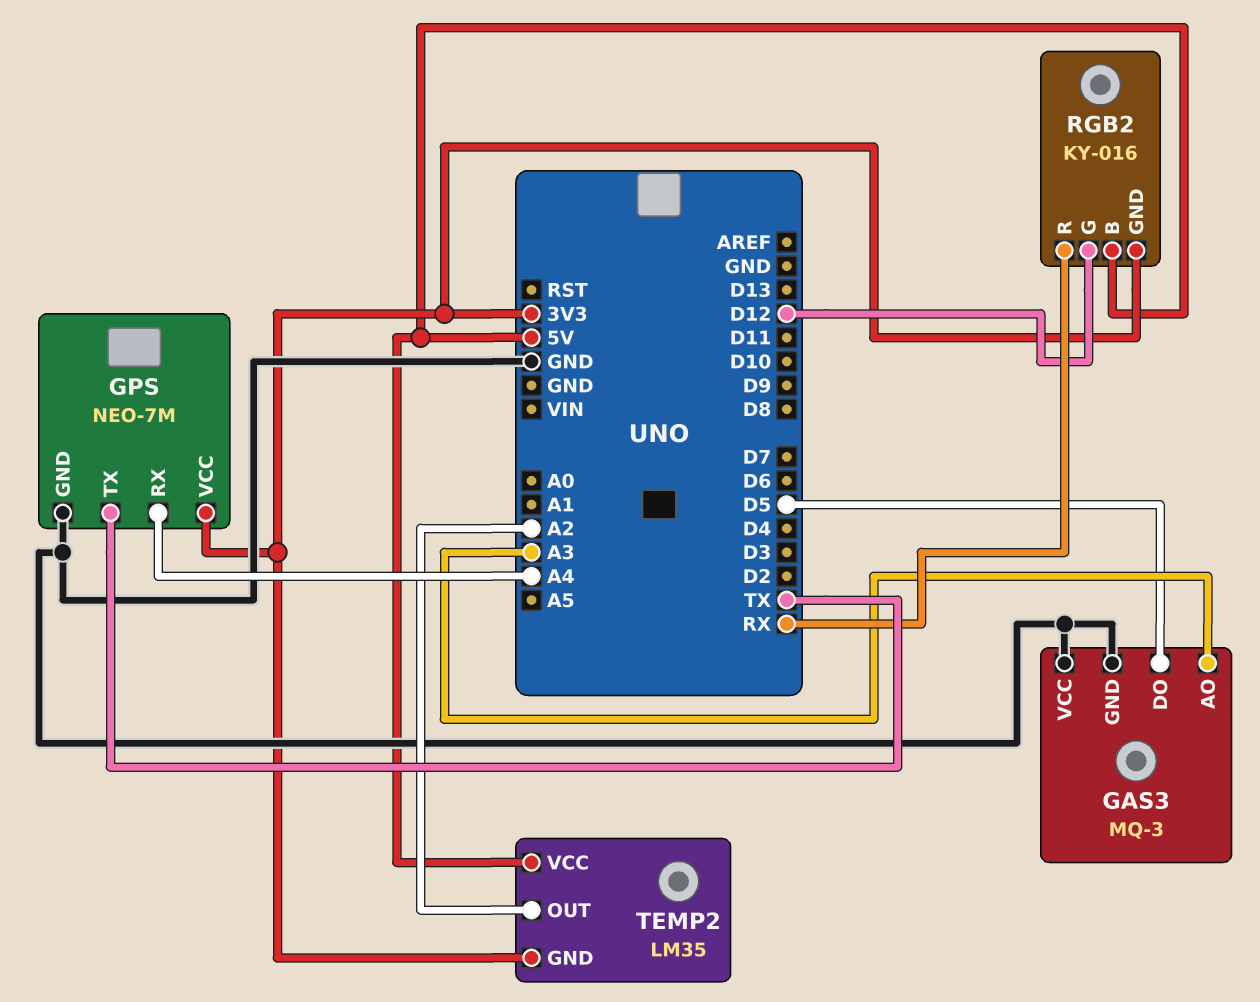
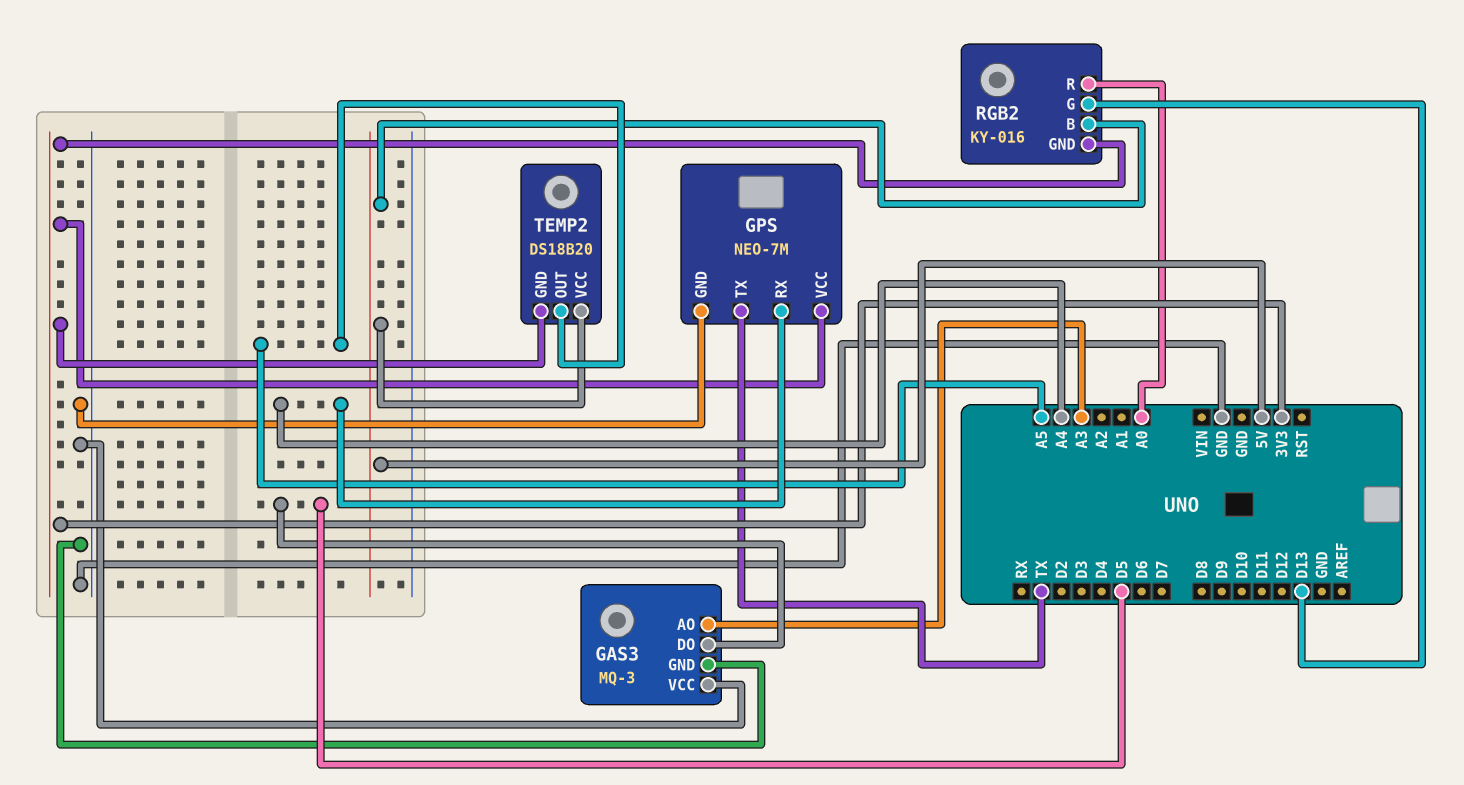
RGB2 pin G: D12 -> D13
RGB2 pin R: RX -> A0
TEMP2: LM35 -> DS18B20
TEMP2 pin OUT: A2 -> A5

